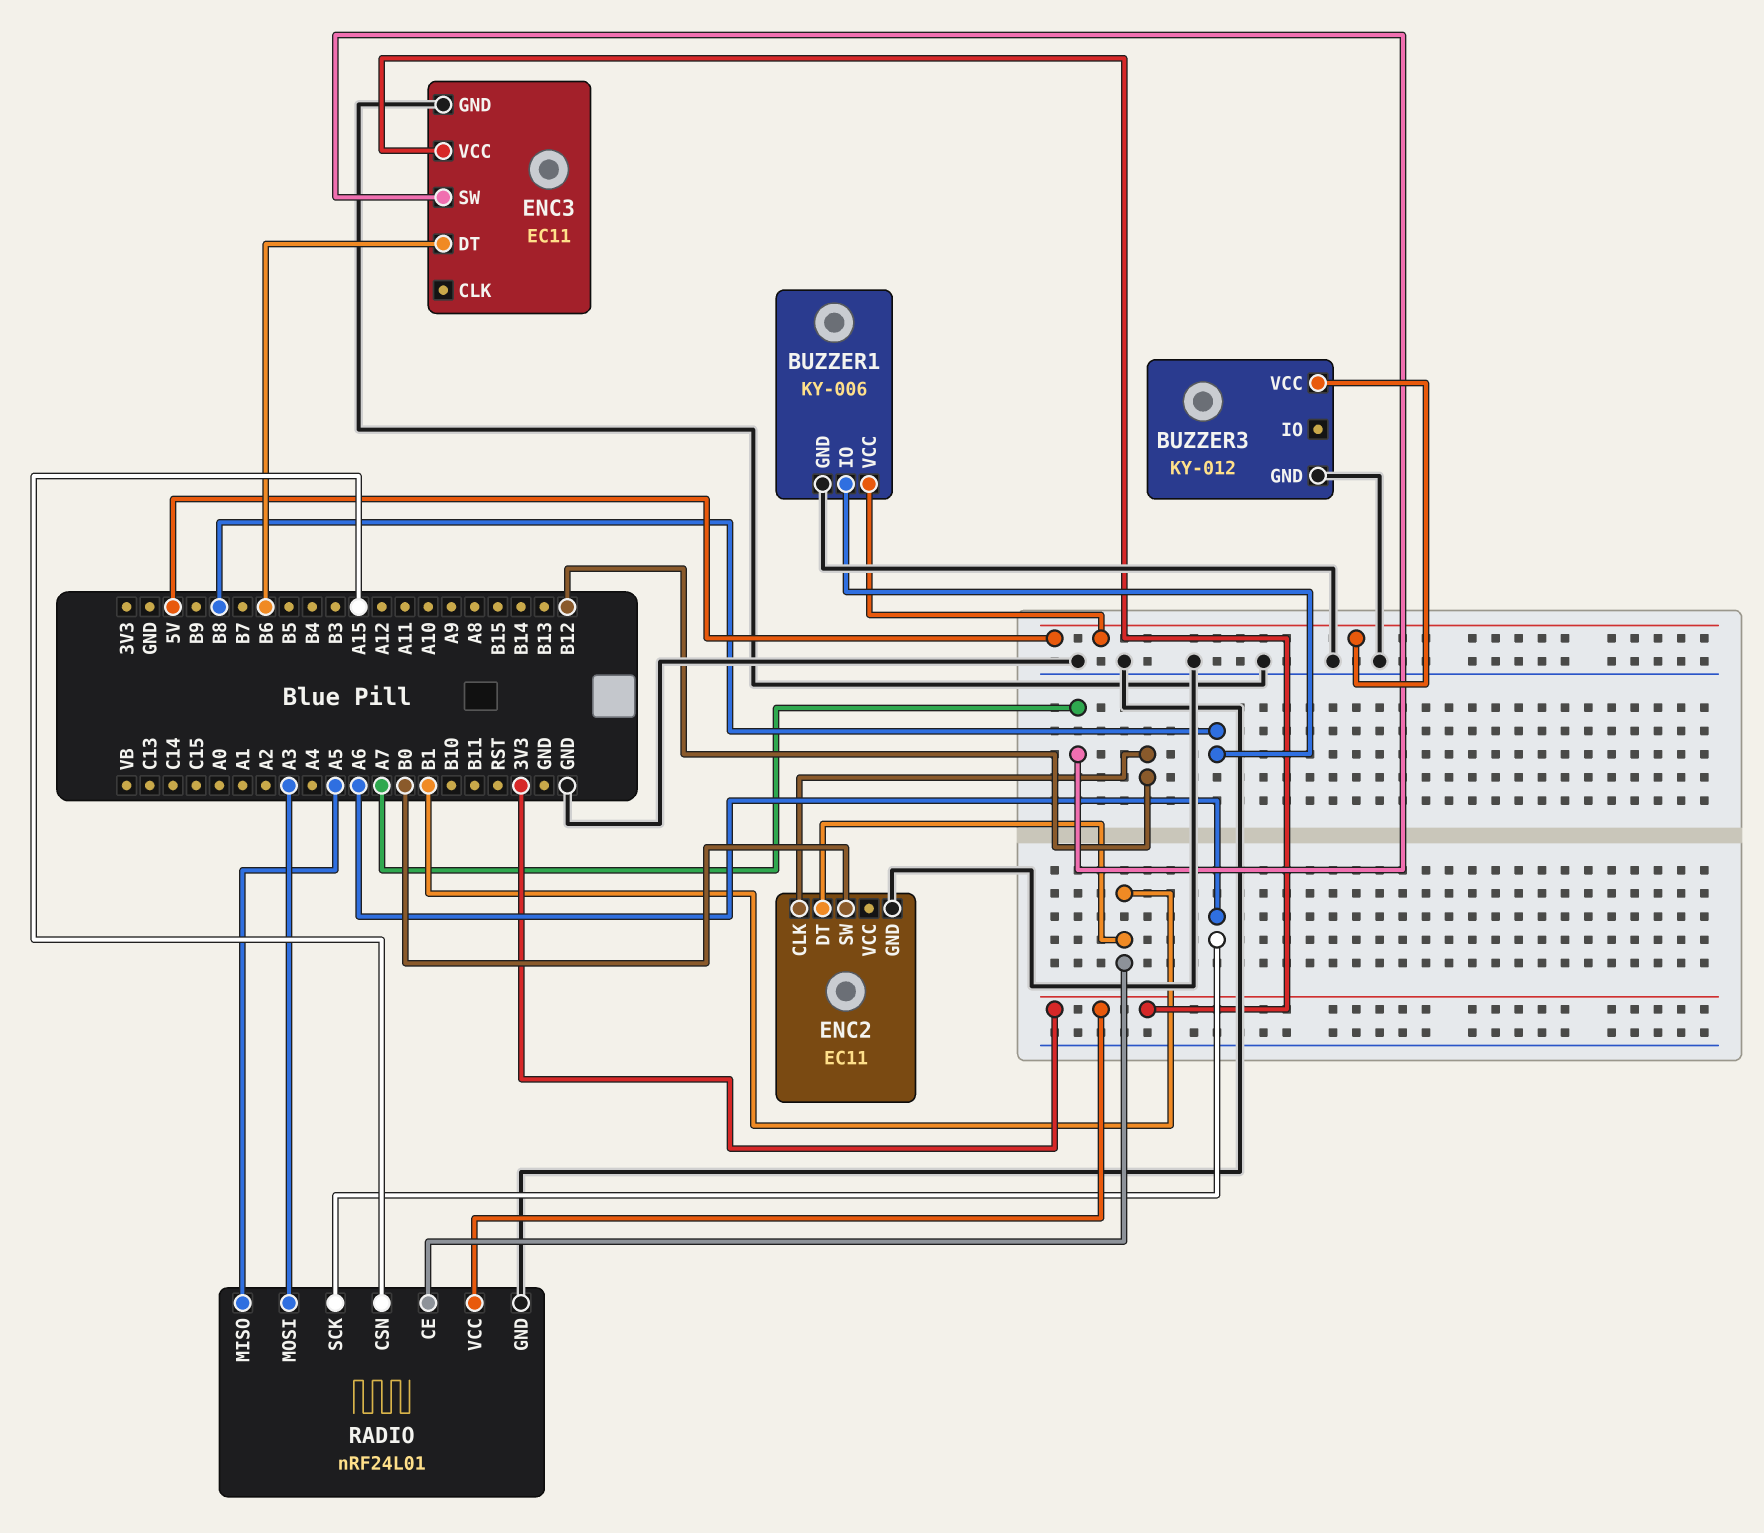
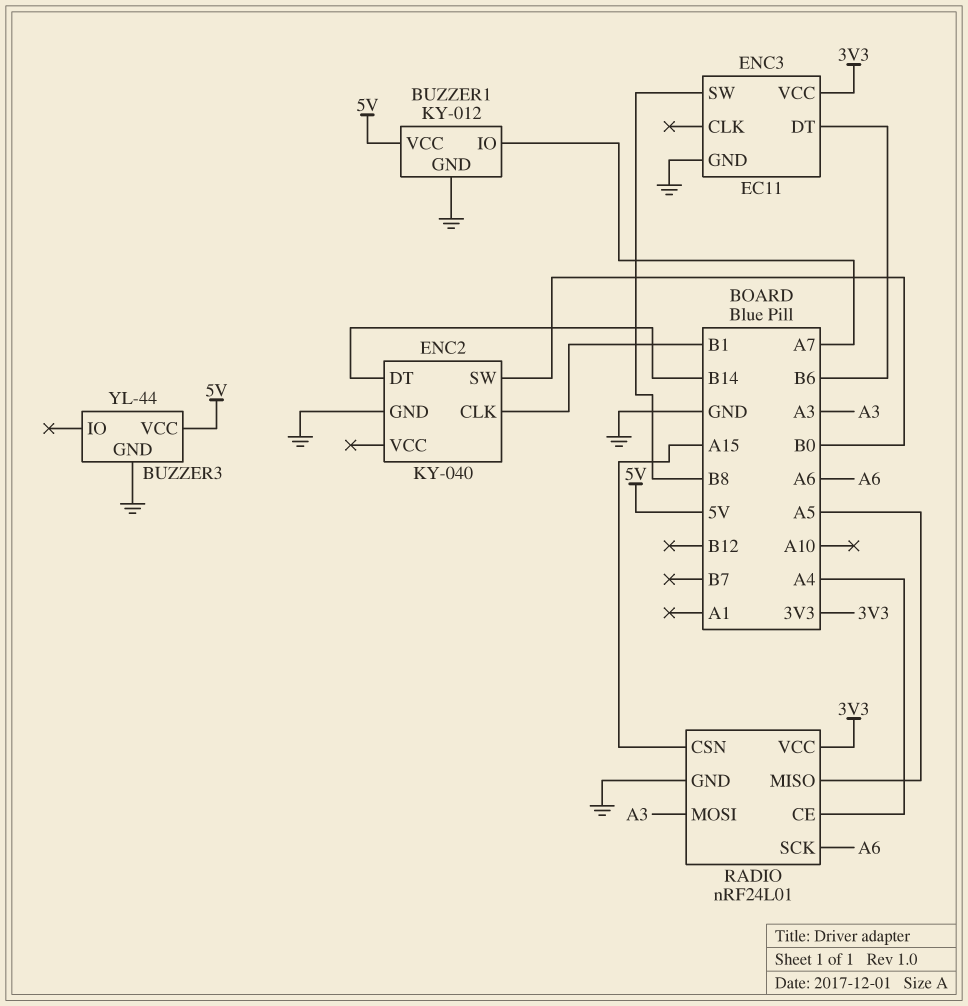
BUZZER1: KY-006 -> KY-012
BUZZER1 pin IO: B8 -> A7
BUZZER3: KY-012 -> YL-44
ENC2: EC11 -> KY-040
ENC2 pin CLK: B12 -> B1
ENC2 pin DT: B1 -> B14
ENC3 pin SW: A7 -> B8
RADIO pin CE: B1 -> A4

